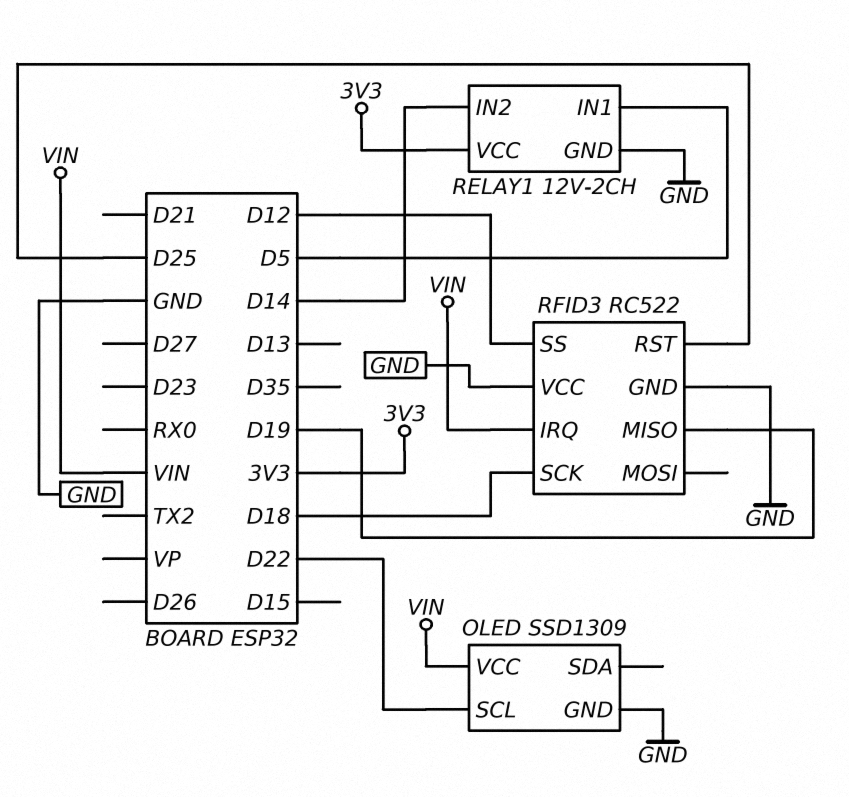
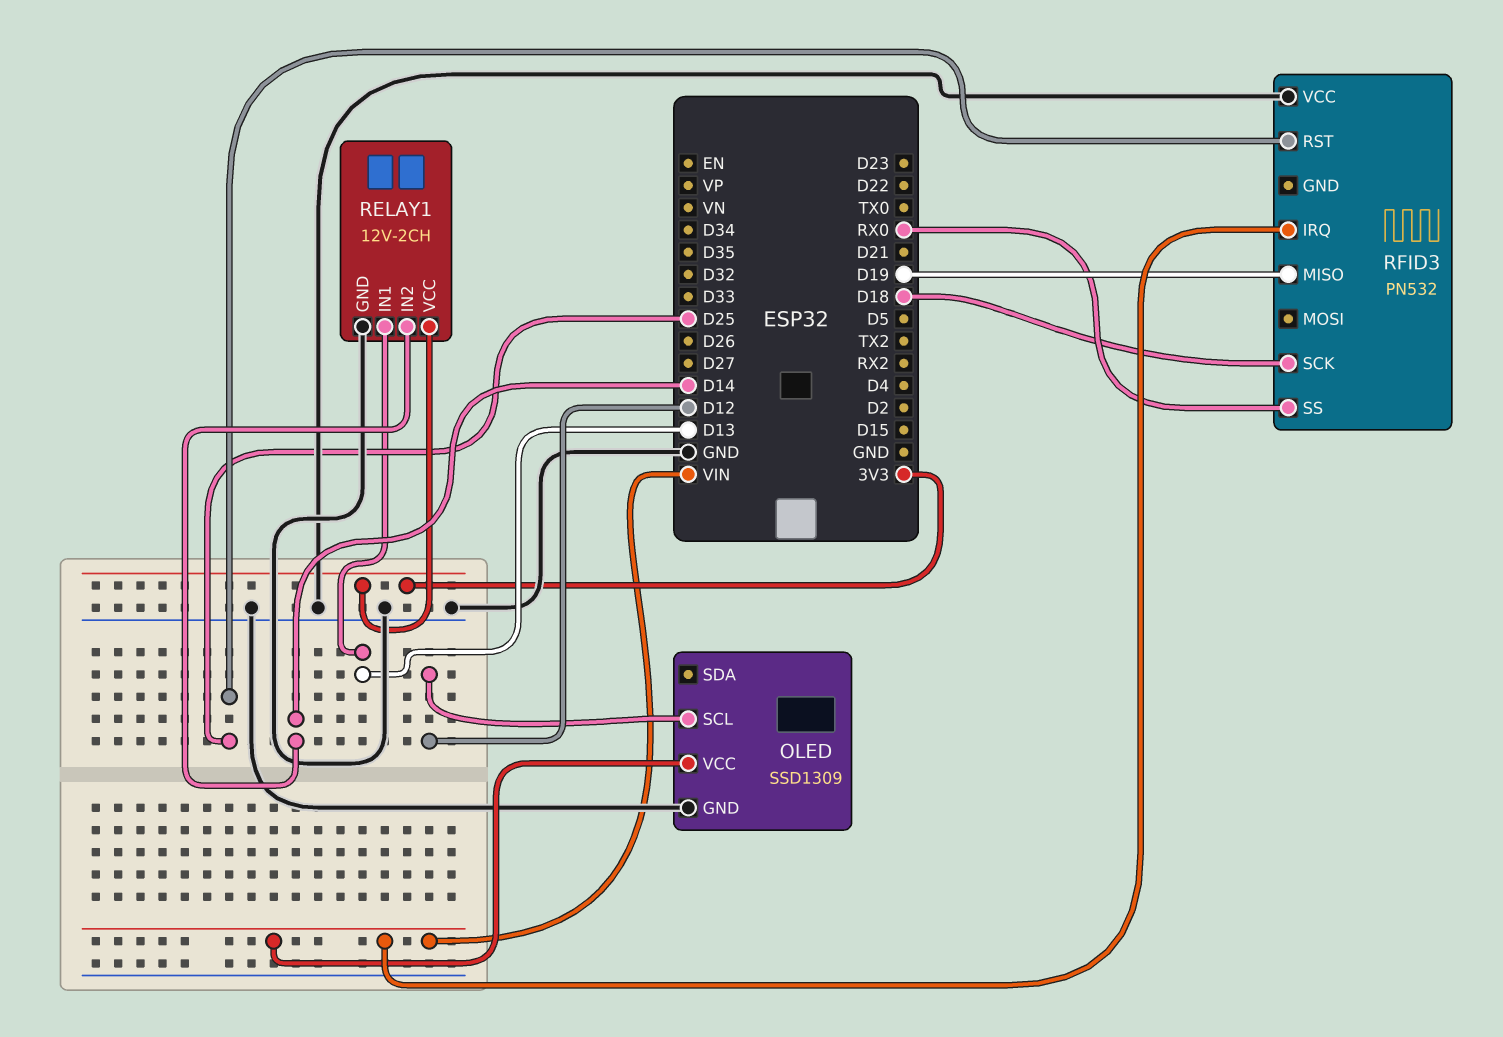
OLED pin SCL: D22 -> D12
RELAY1 pin IN1: D5 -> D13
RFID3: RC522 -> PN532
RFID3 pin GND: GND -> none
RFID3 pin SS: D12 -> RX0

